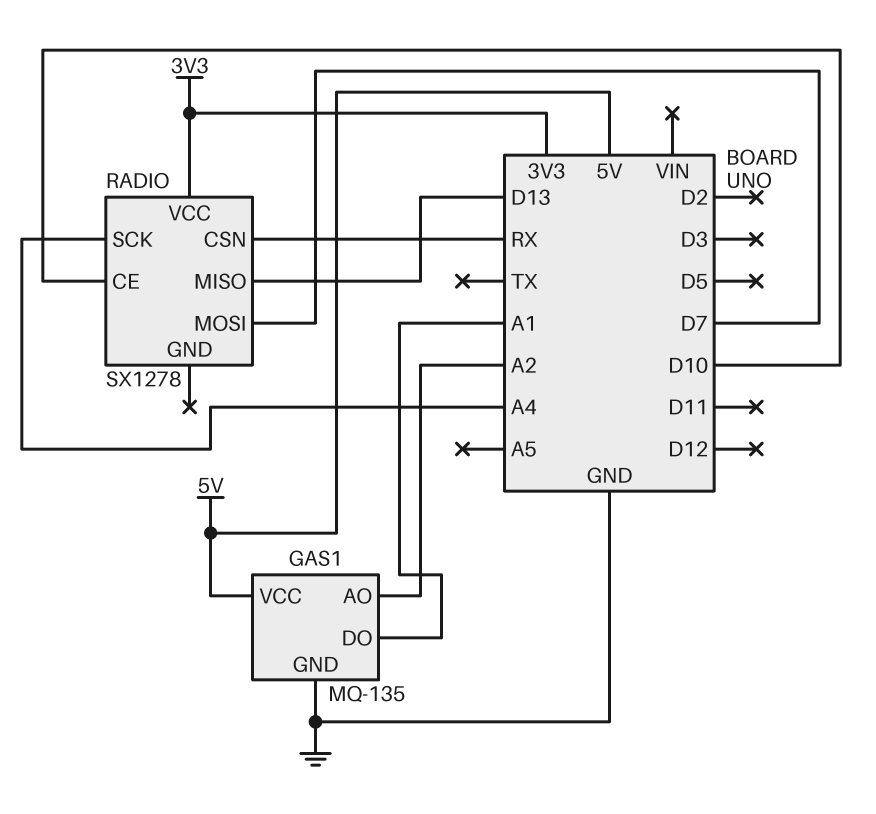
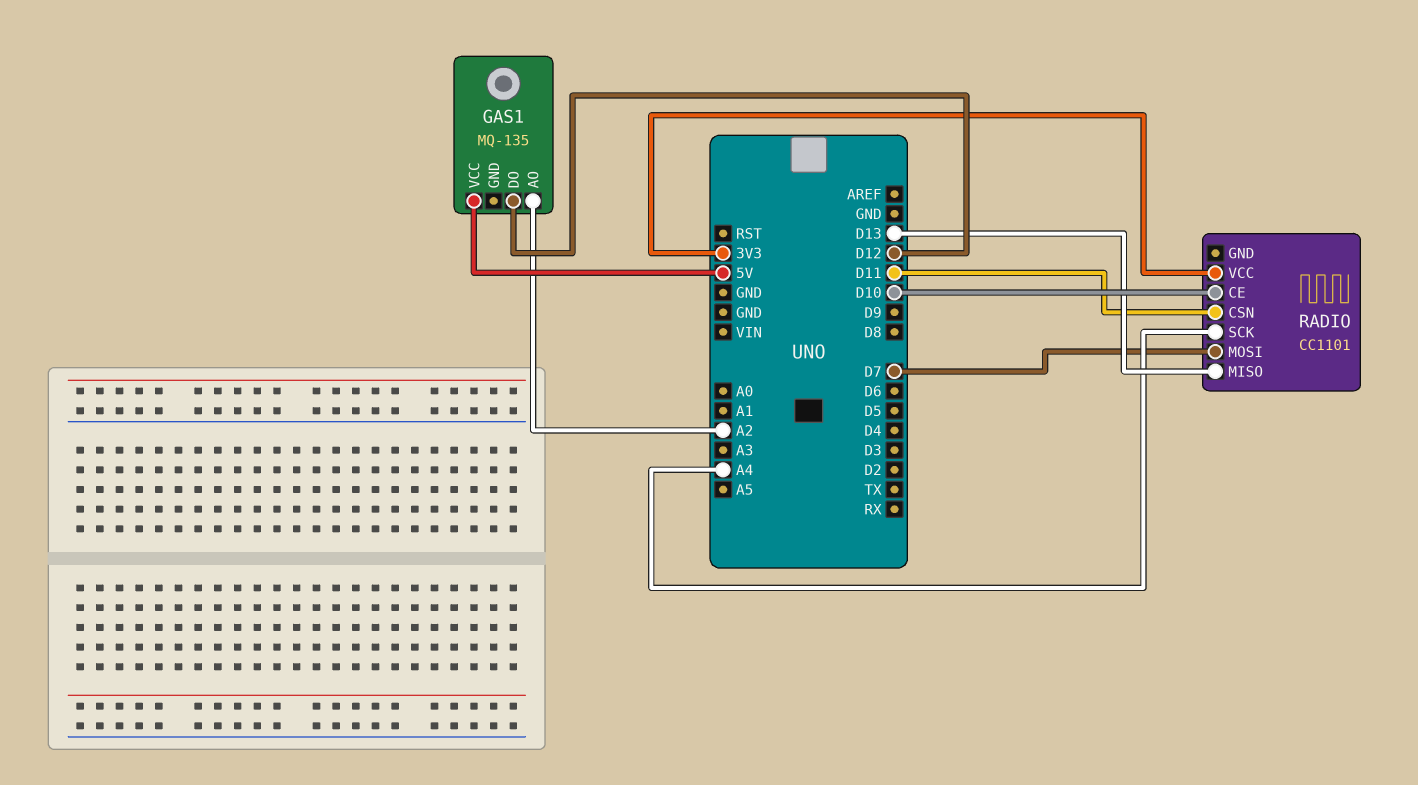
GAS1 pin DO: A1 -> D12
GAS1 pin GND: GND -> none
RADIO: SX1278 -> CC1101
RADIO pin CSN: RX -> D11

